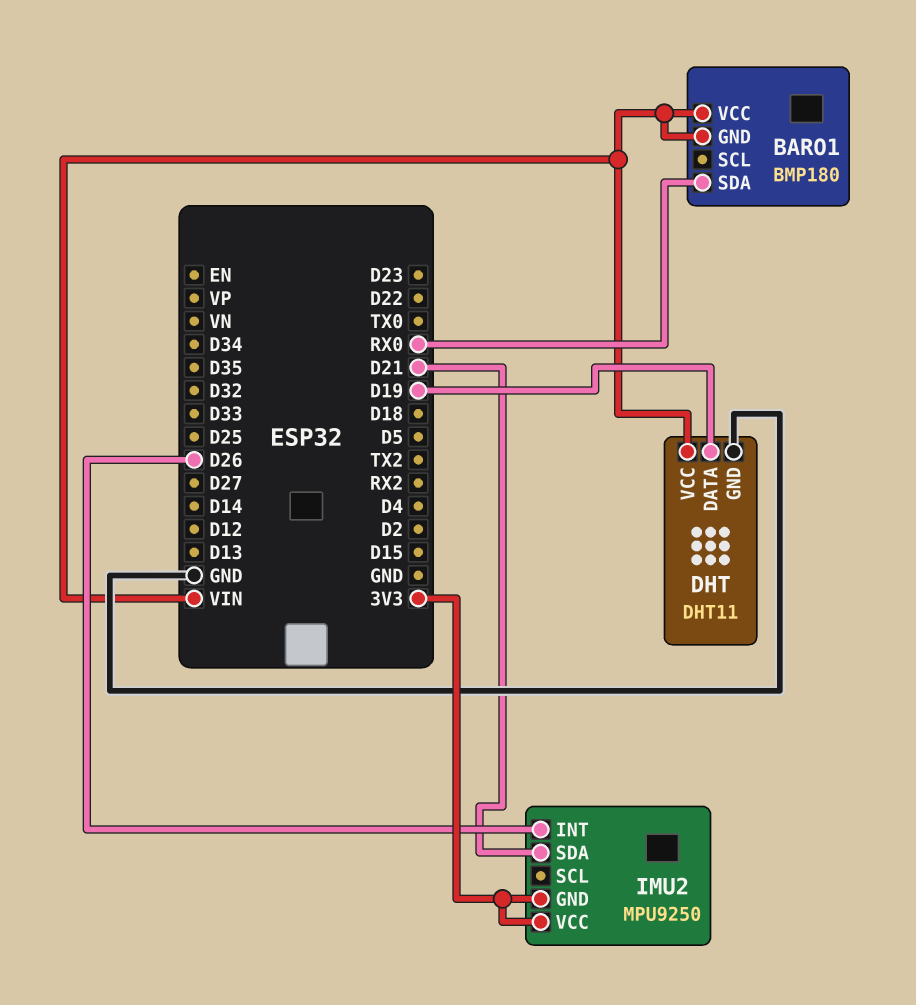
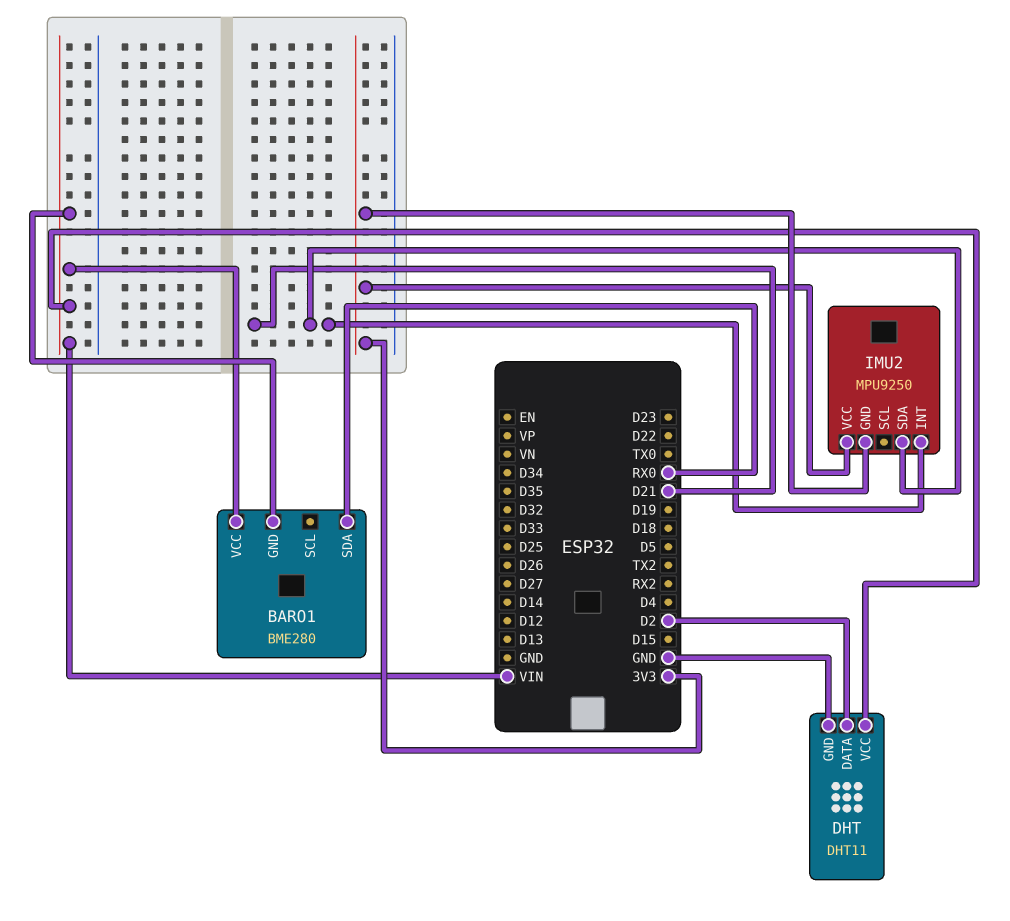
BARO1: BMP180 -> BME280
DHT pin DATA: D19 -> D2
IMU2 pin INT: D26 -> D21

